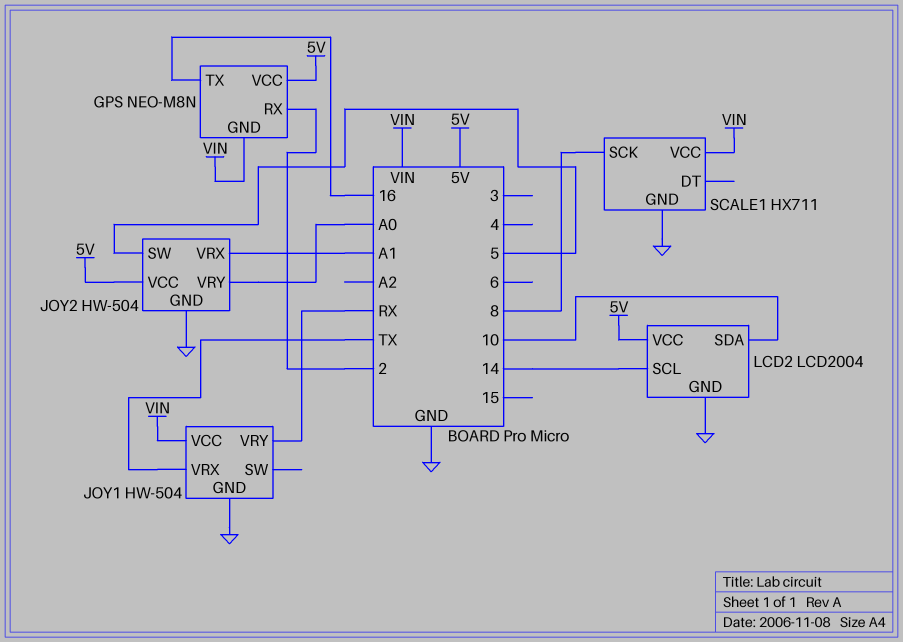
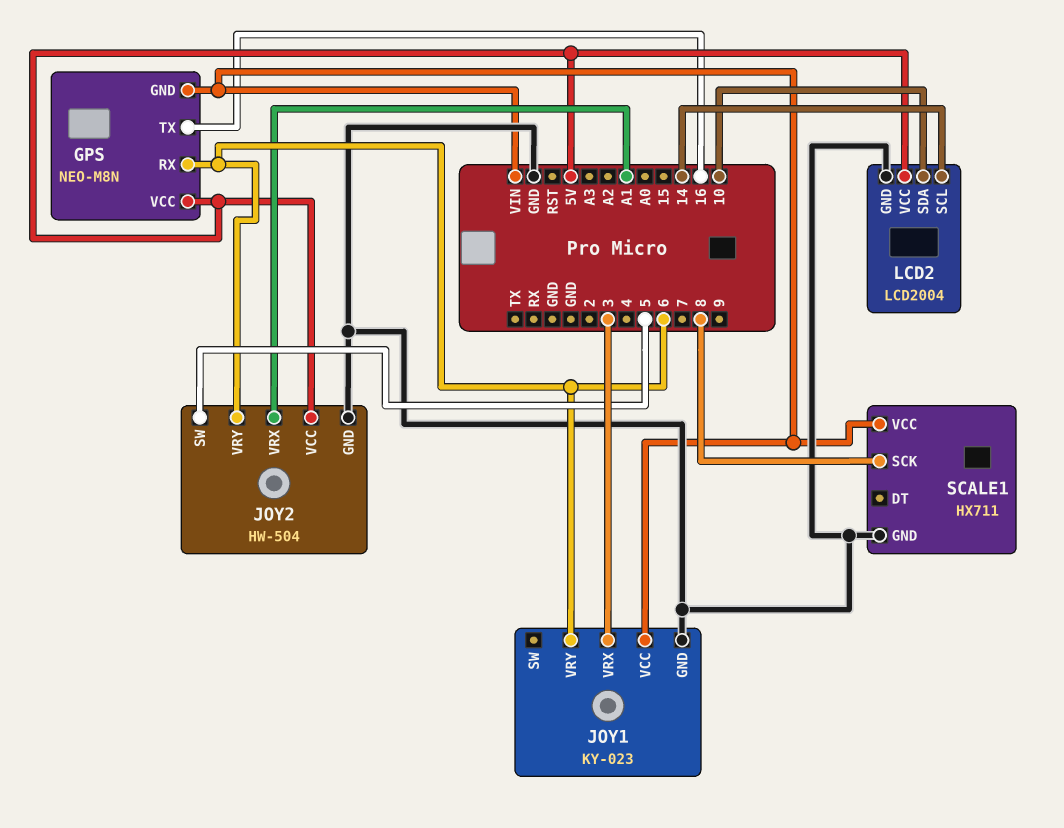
GPS pin RX: 2 -> 6
JOY1: HW-504 -> KY-023
JOY1 pin VRX: TX -> 3
JOY1 pin VRY: RX -> 6
JOY2 pin VRY: A0 -> 6

